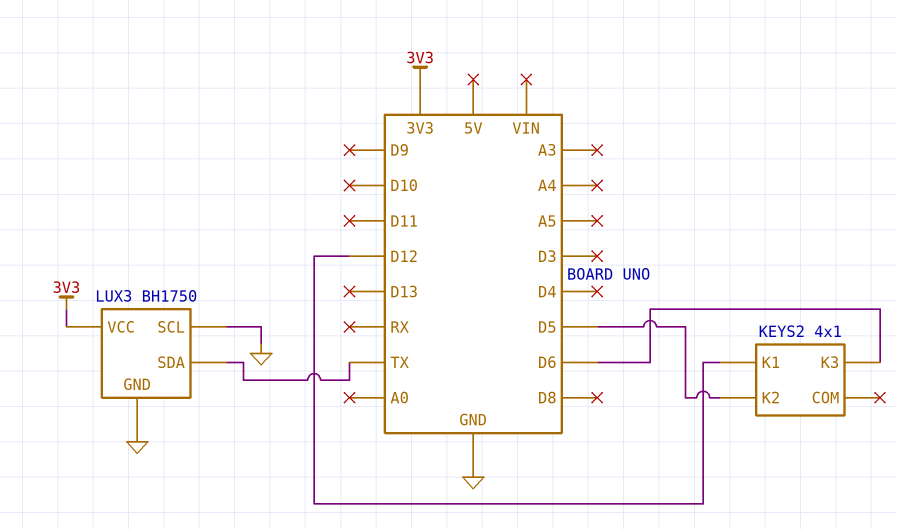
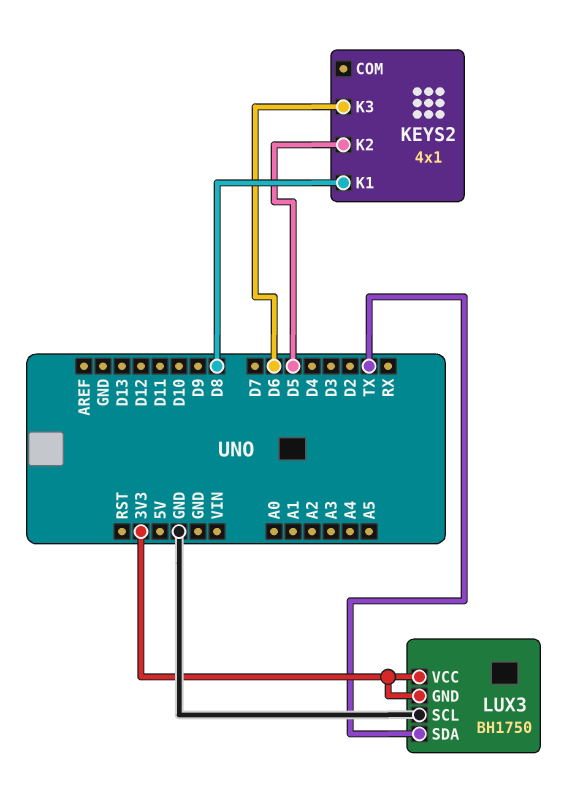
KEYS2 pin K1: D12 -> D8
LUX3 pin GND: GND -> 3V3

